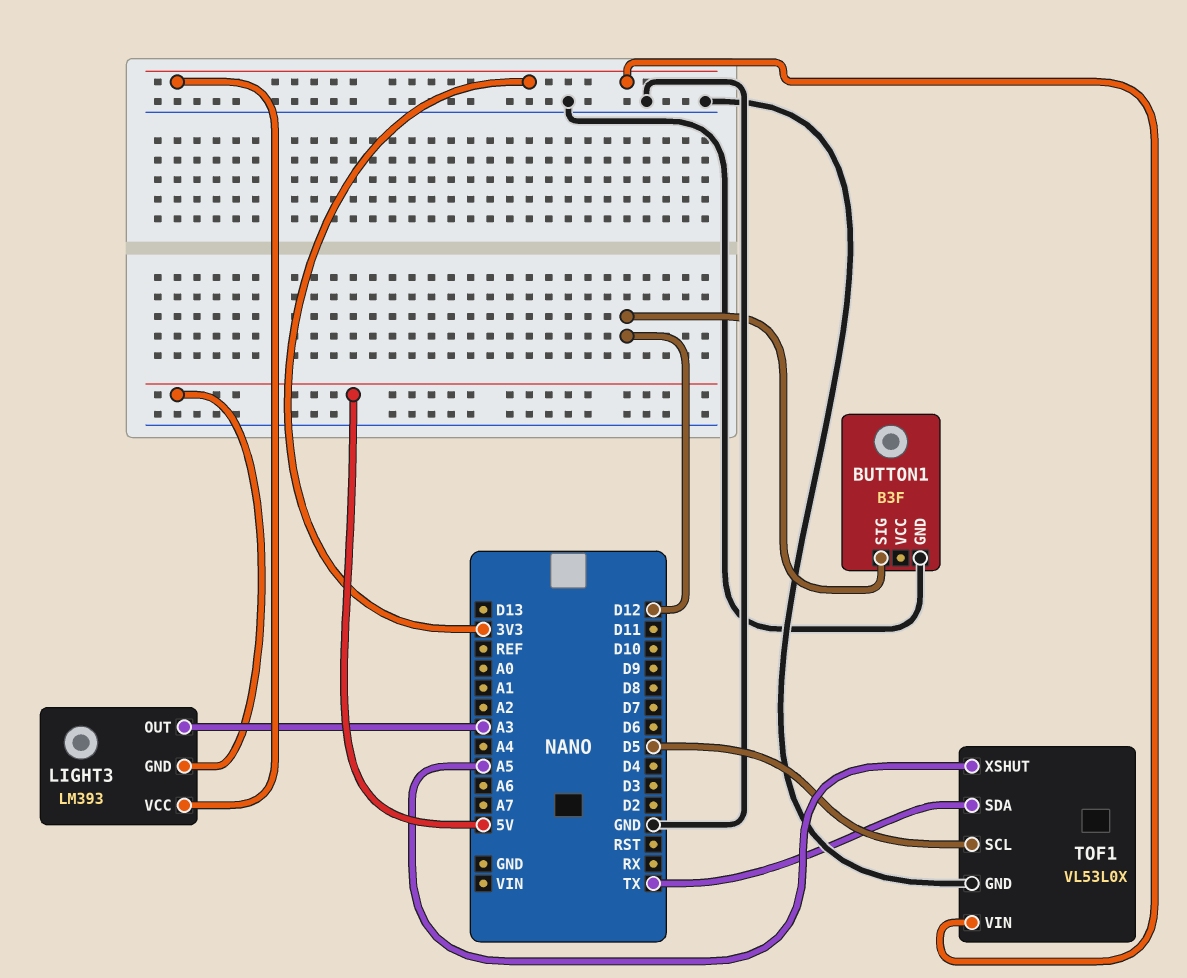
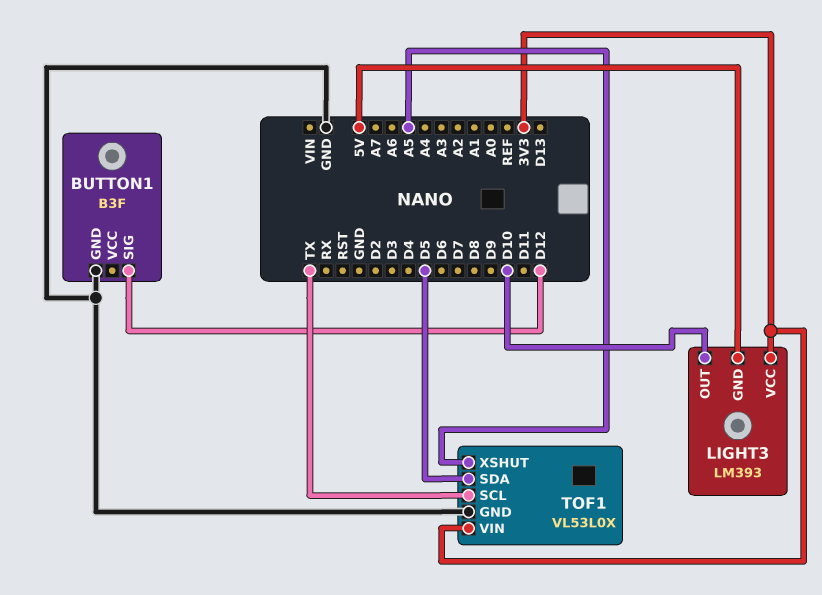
LIGHT3 pin OUT: A3 -> D10
TOF1 pin SCL: D5 -> TX
TOF1 pin SDA: TX -> D5

